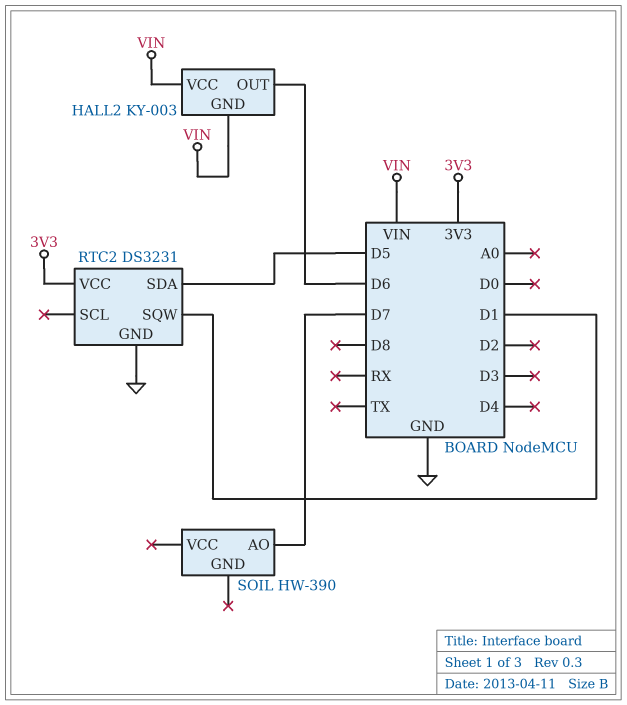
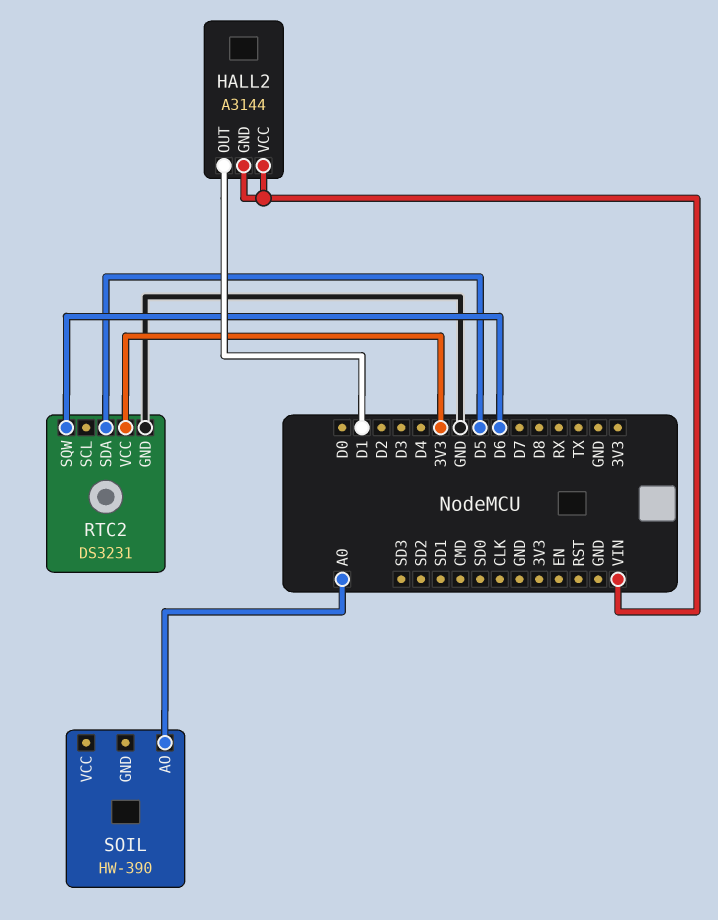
HALL2: KY-003 -> A3144
HALL2 pin OUT: D6 -> D1
RTC2 pin SQW: D1 -> D6
SOIL pin AO: D7 -> A0

